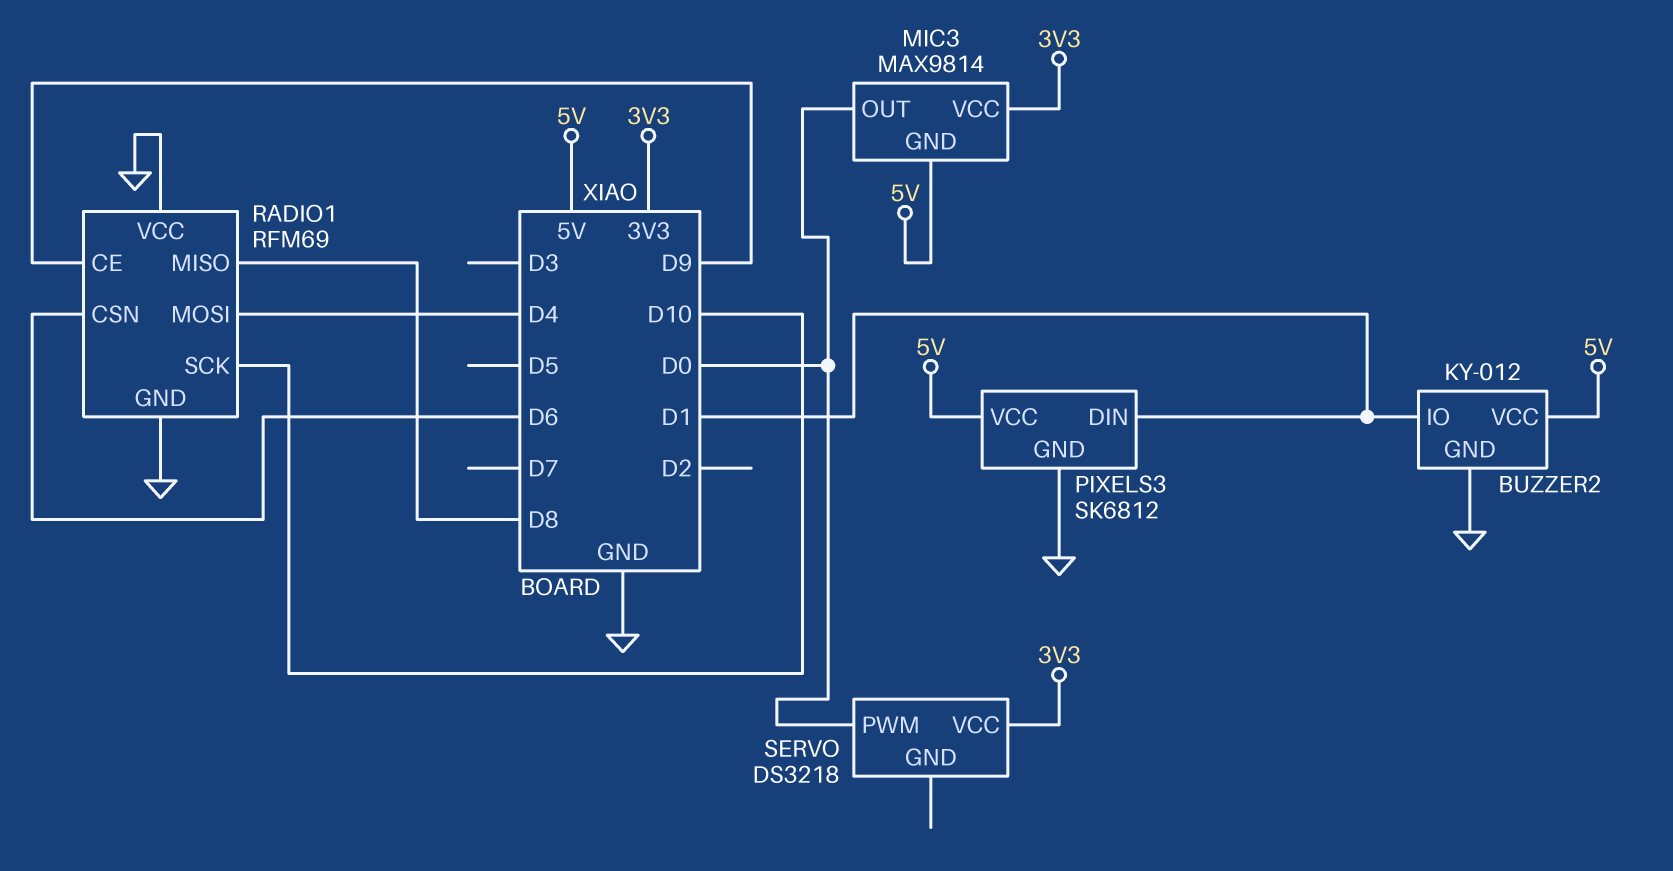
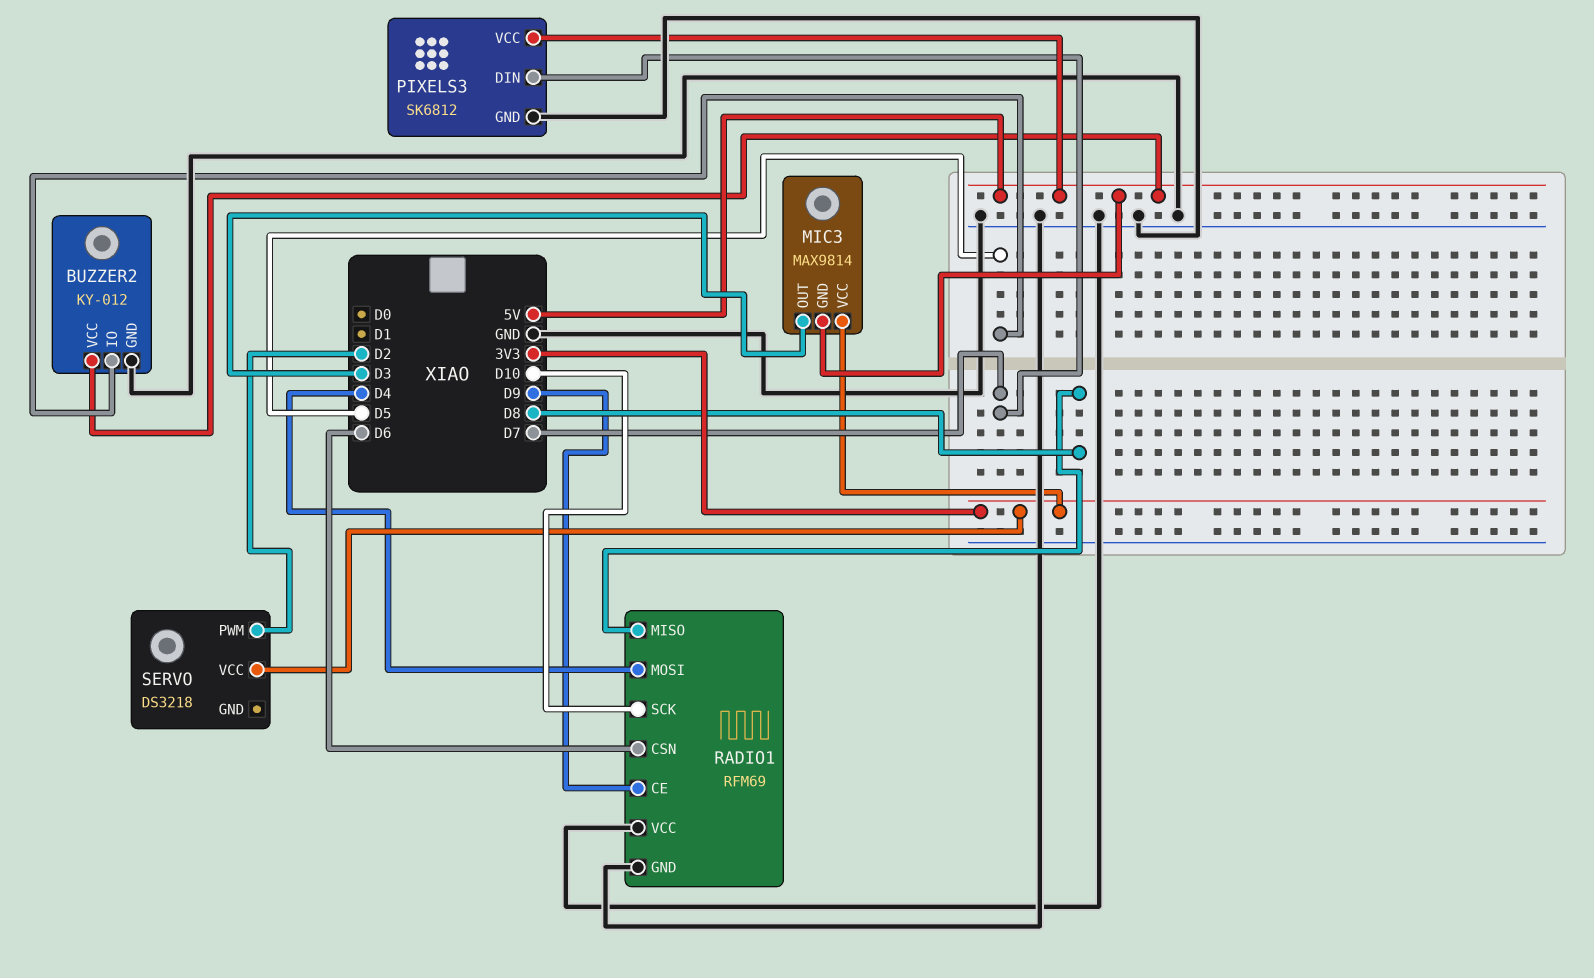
BUZZER2 pin IO: D1 -> D5
MIC3 pin OUT: D0 -> D3
PIXELS3 pin DIN: D1 -> D7
SERVO pin PWM: D0 -> D2

